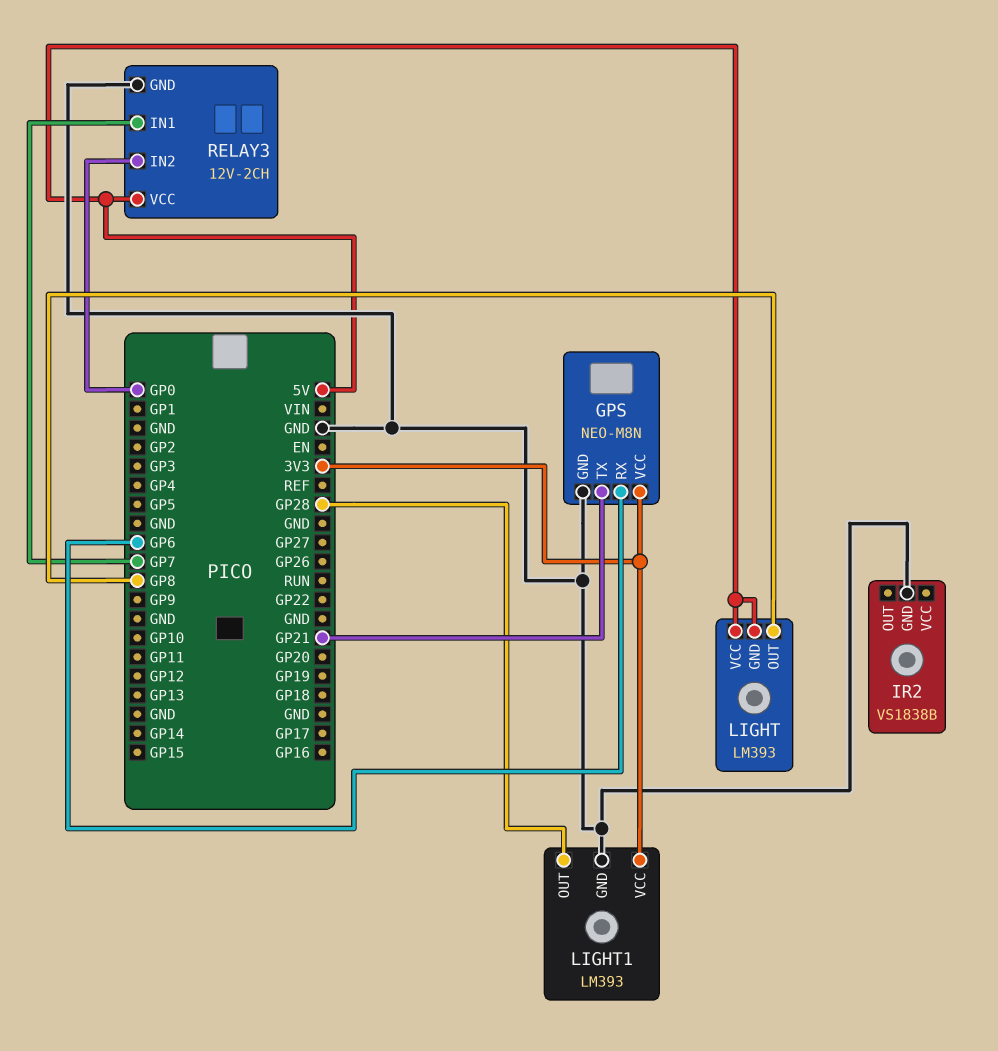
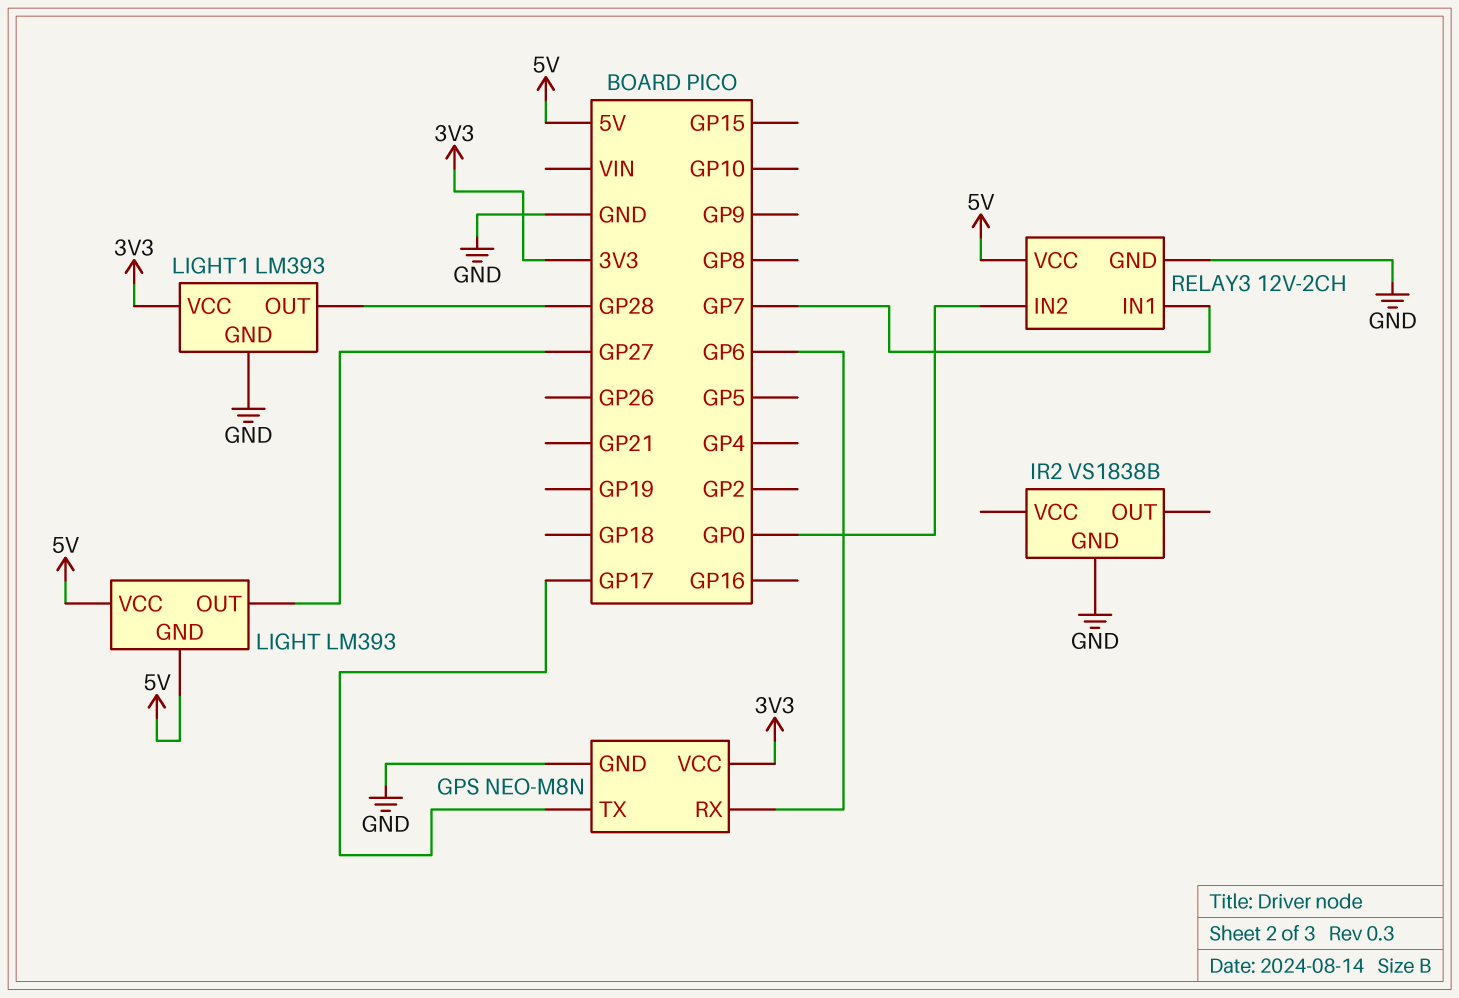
GPS pin TX: GP21 -> GP17
LIGHT pin OUT: GP8 -> GP27

